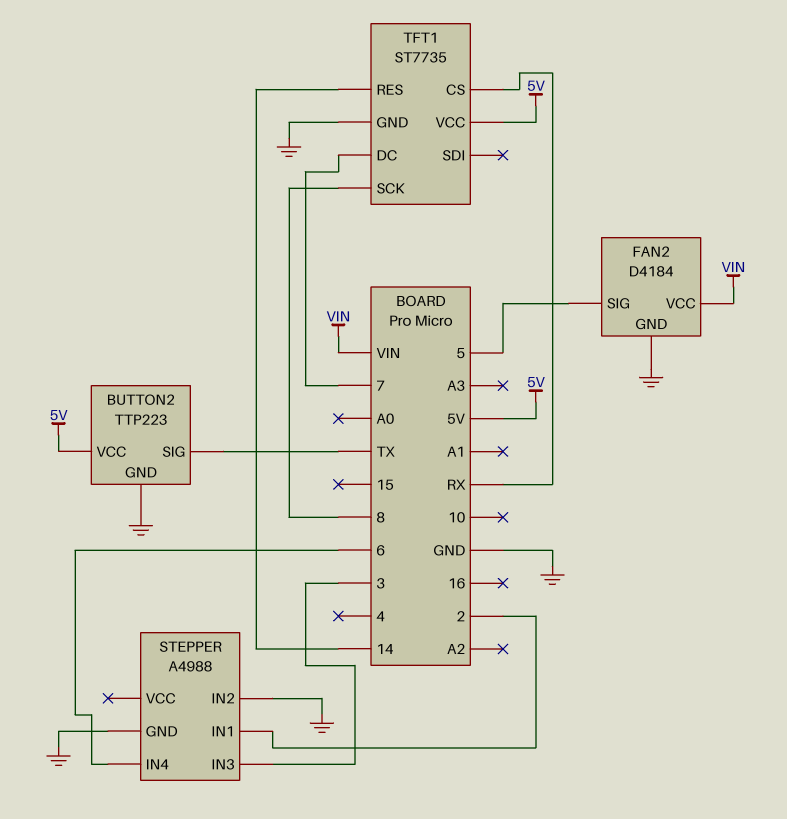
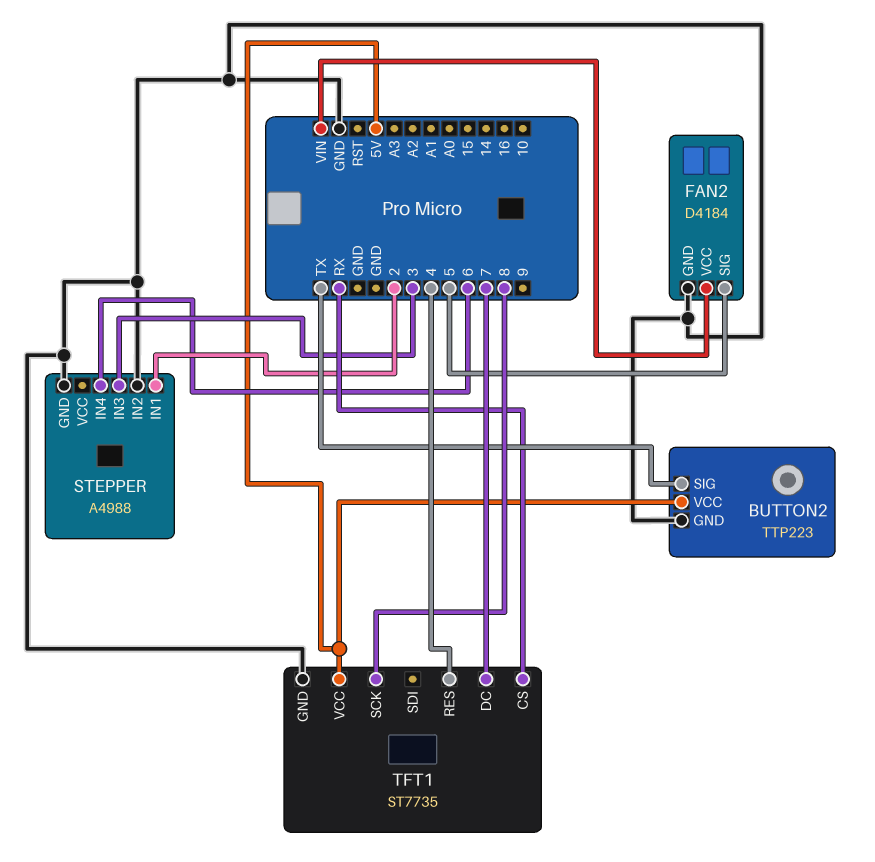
TFT1 pin RES: 14 -> 4

